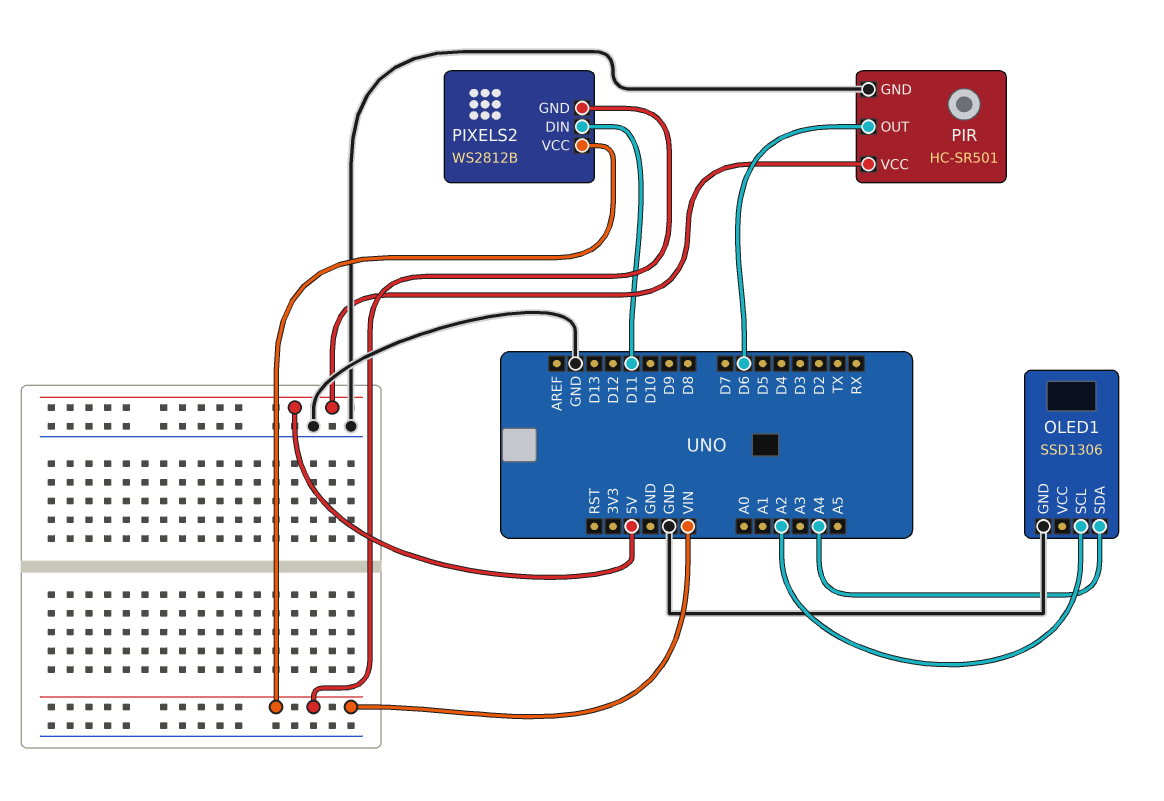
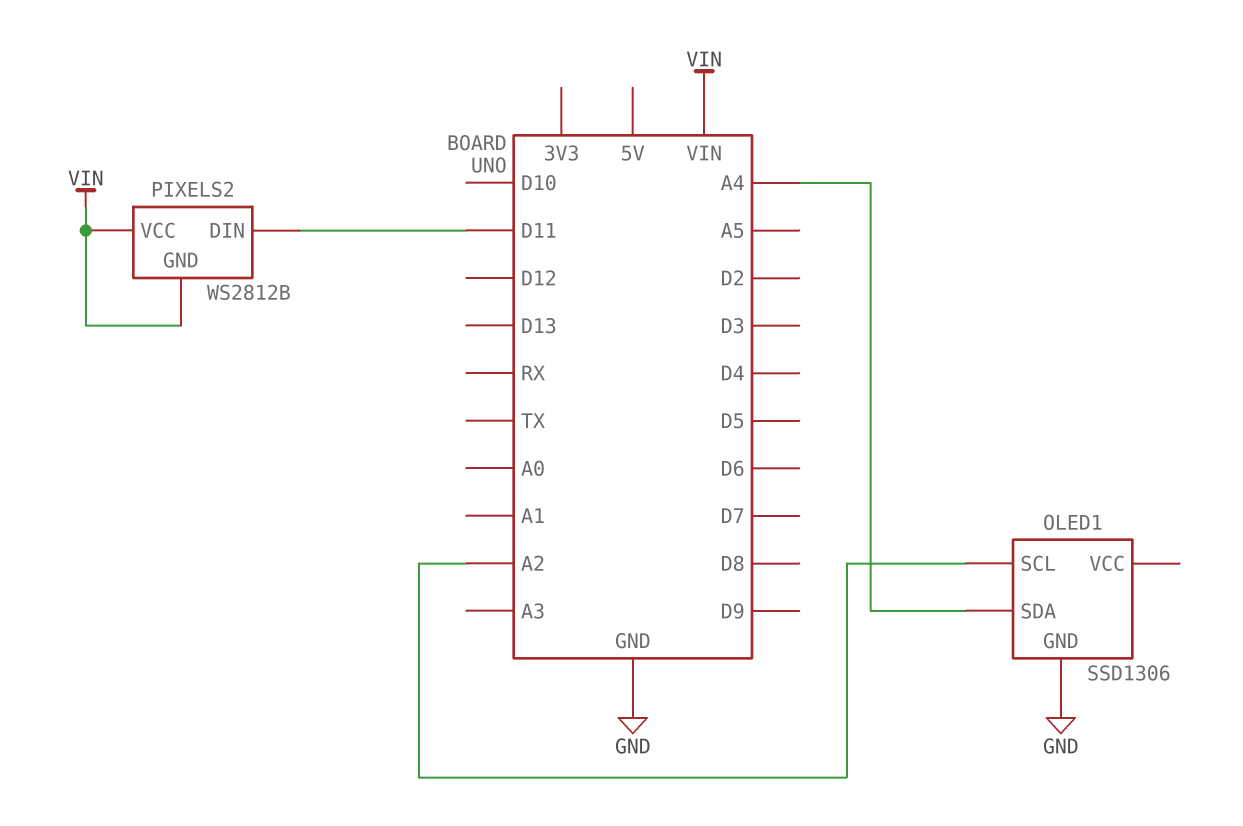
PIR: HC-SR501 -> none
PIR pin GND: GND -> none
PIR pin OUT: D6 -> none
PIR pin VCC: 5V -> none

